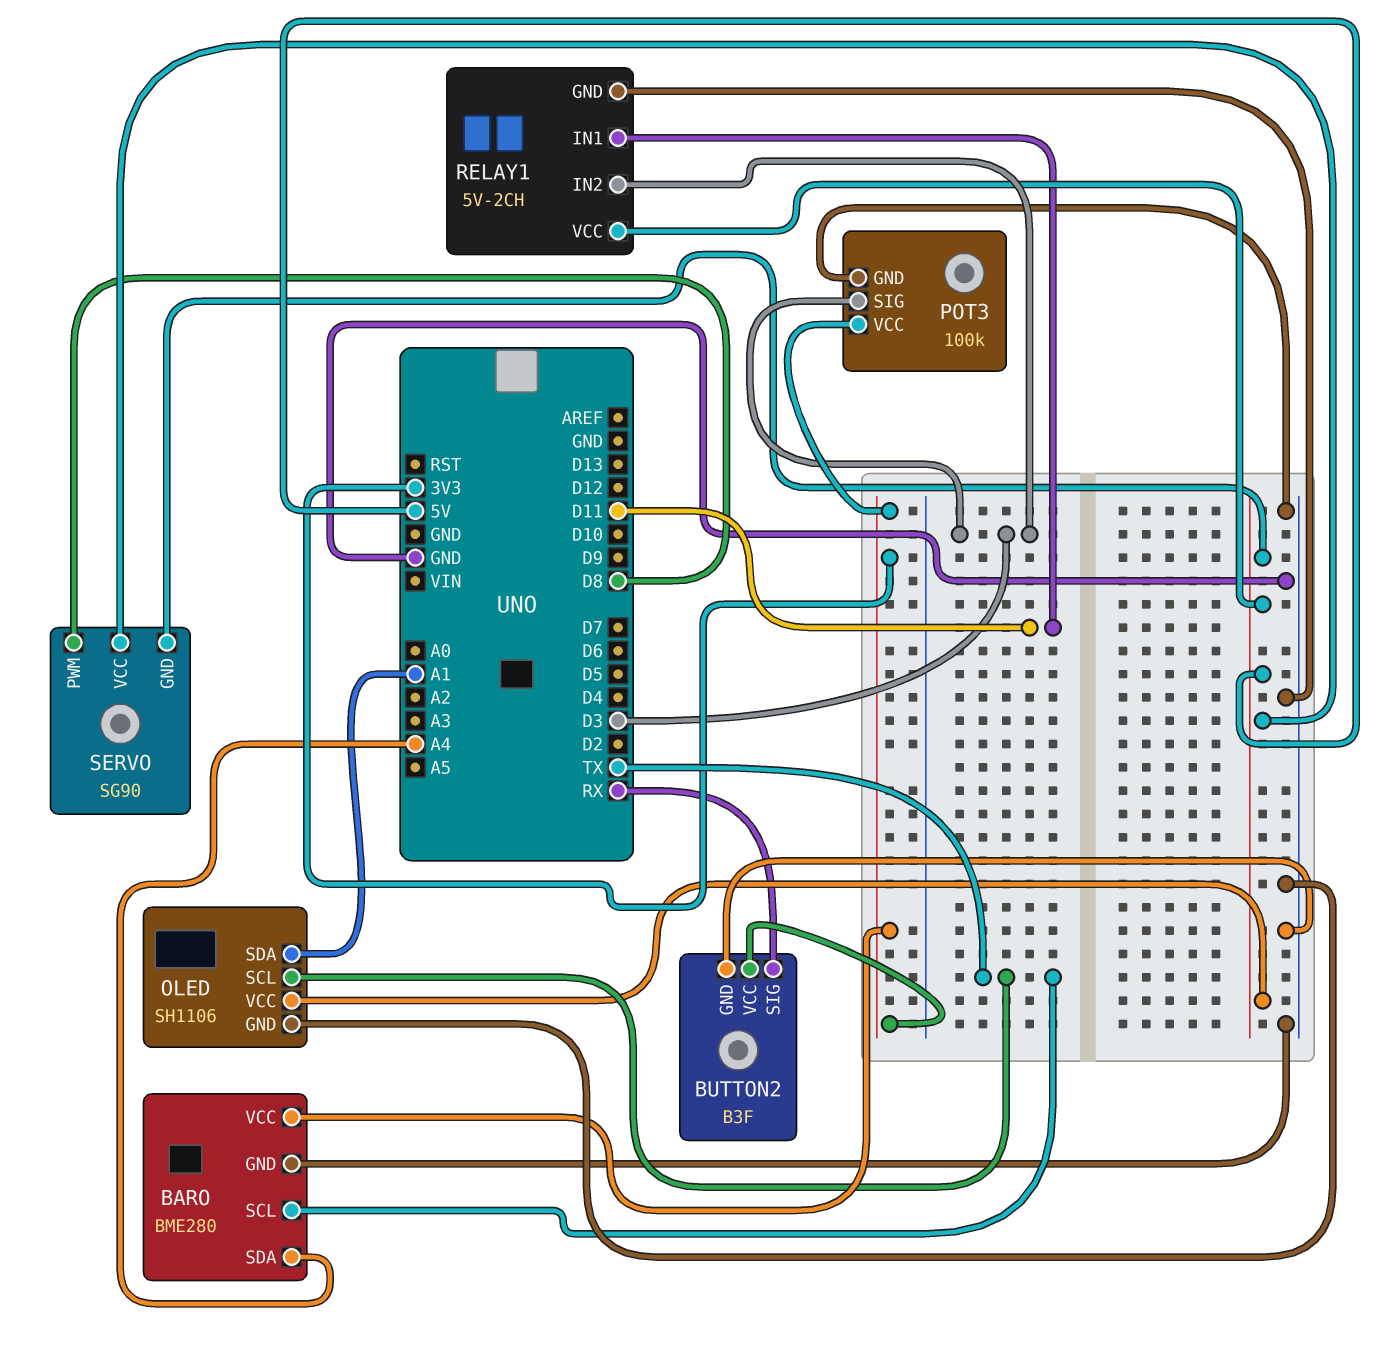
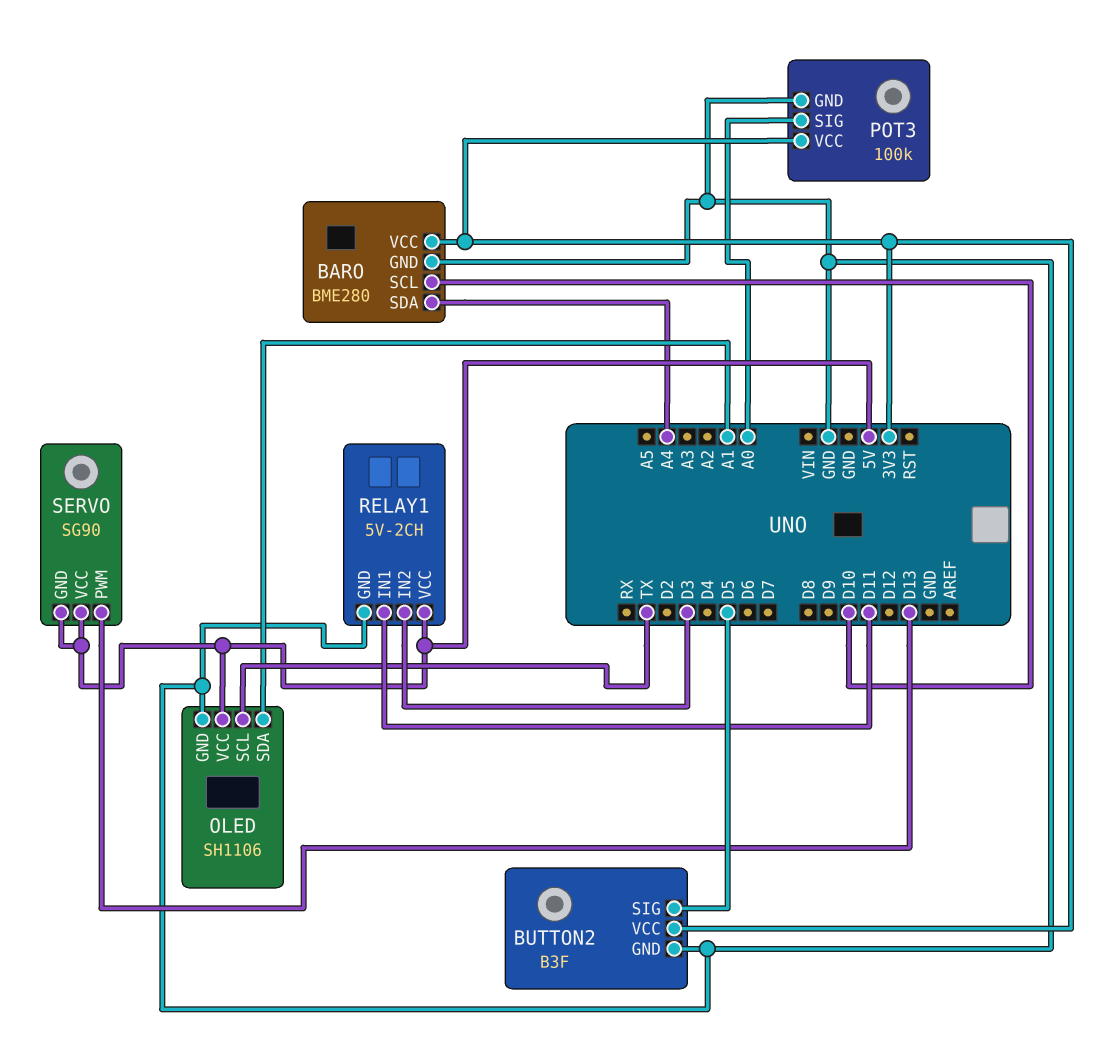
BARO pin SCL: TX -> D10
BUTTON2 pin SIG: RX -> D5
POT3 pin SIG: D3 -> A0
SERVO pin PWM: D8 -> D13

